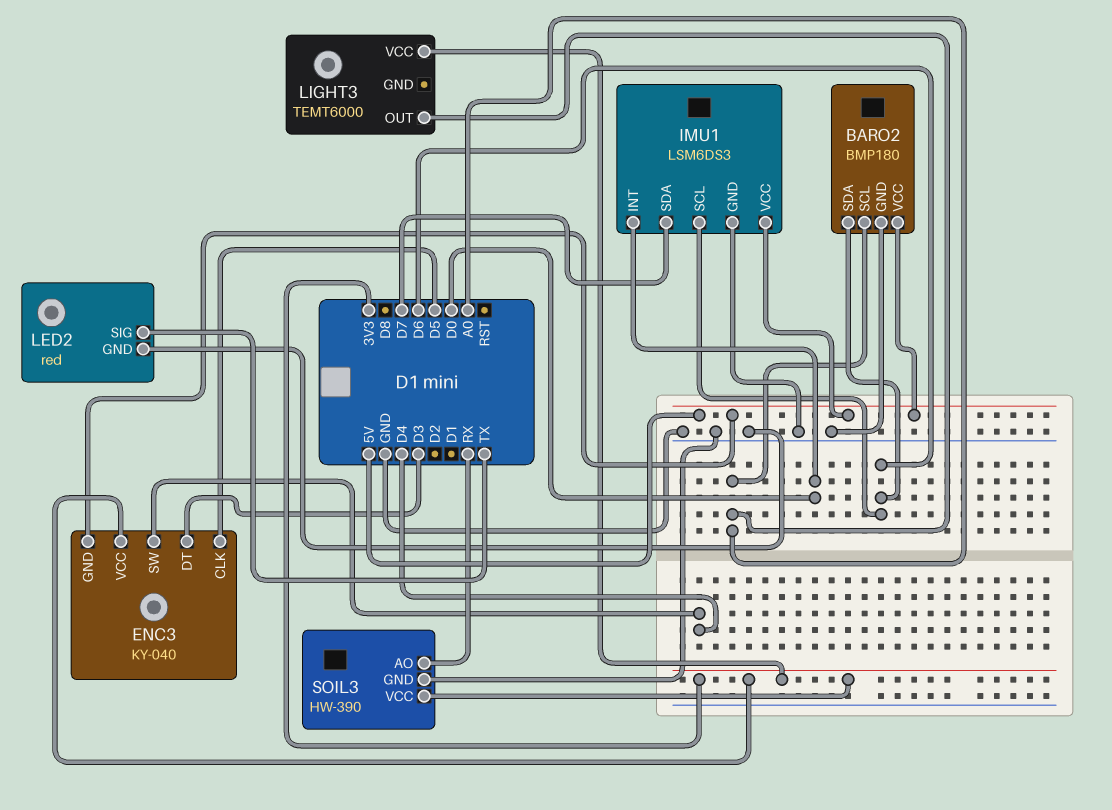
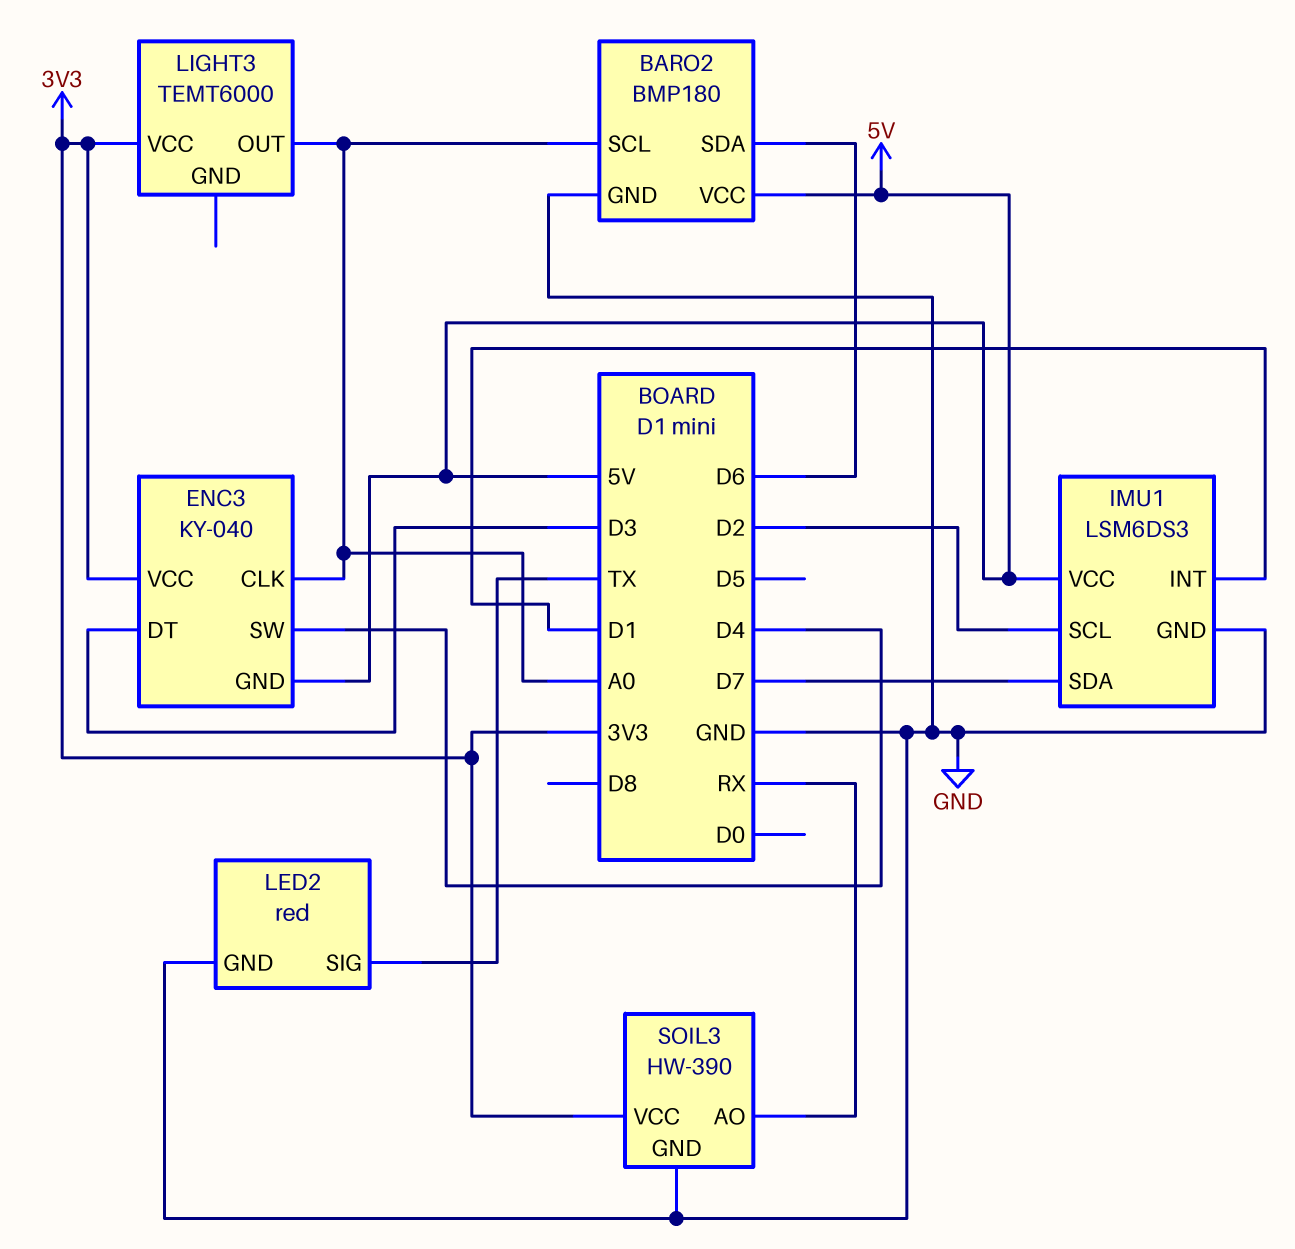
ENC3 pin CLK: D5 -> A0
IMU1 pin INT: D0 -> D1
IMU1 pin SCL: D6 -> D2

